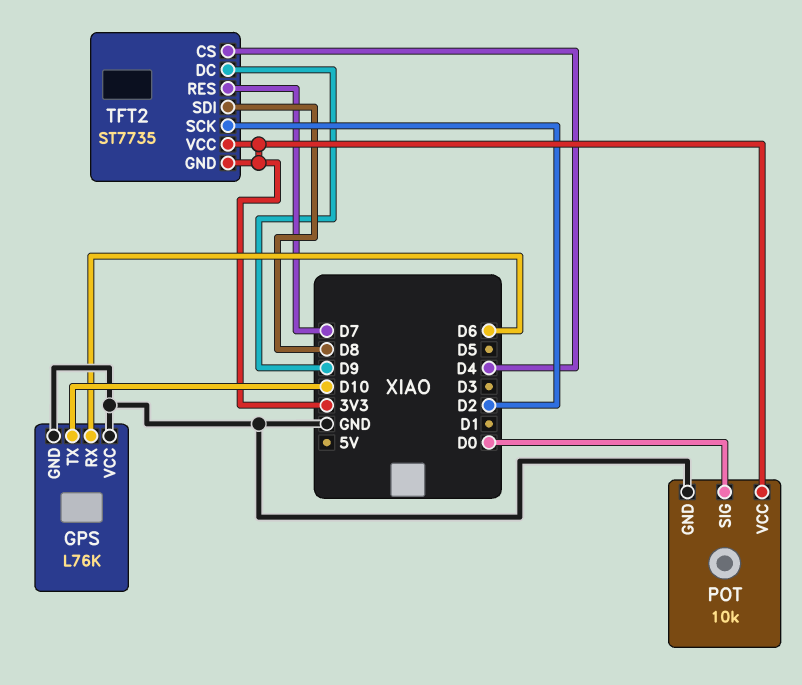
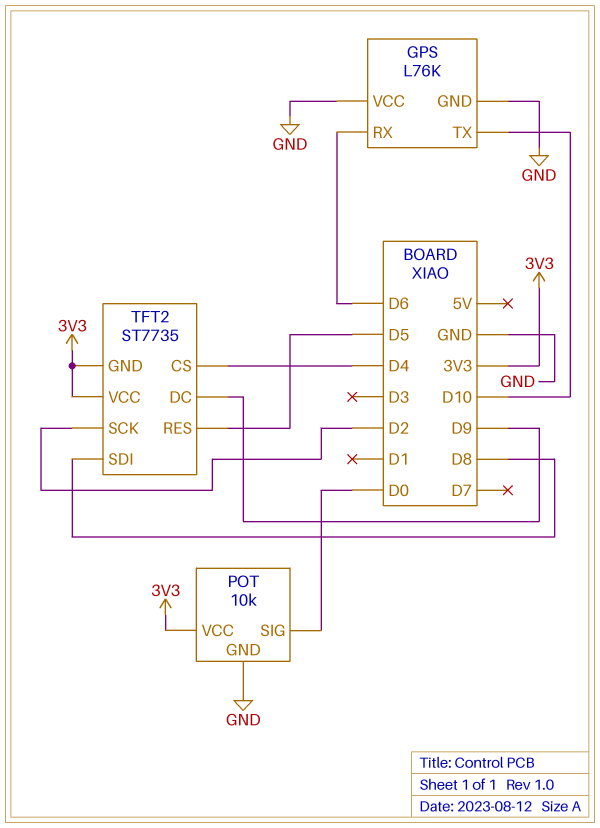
TFT2 pin RES: D7 -> D5

